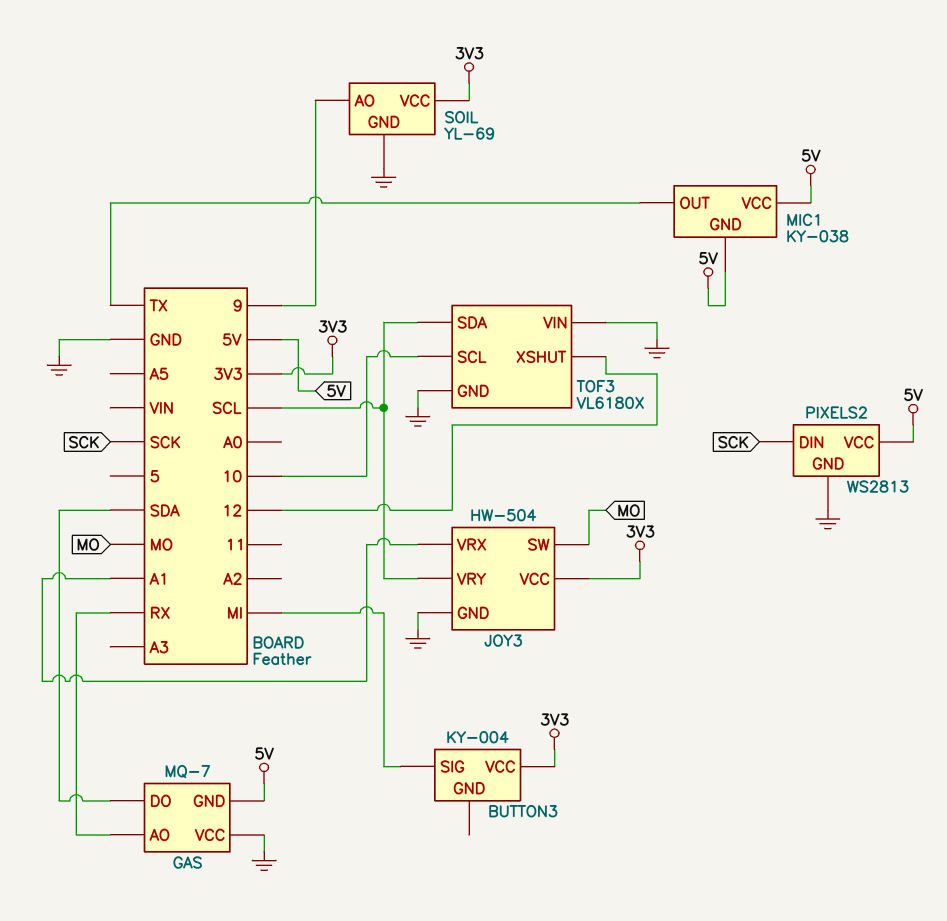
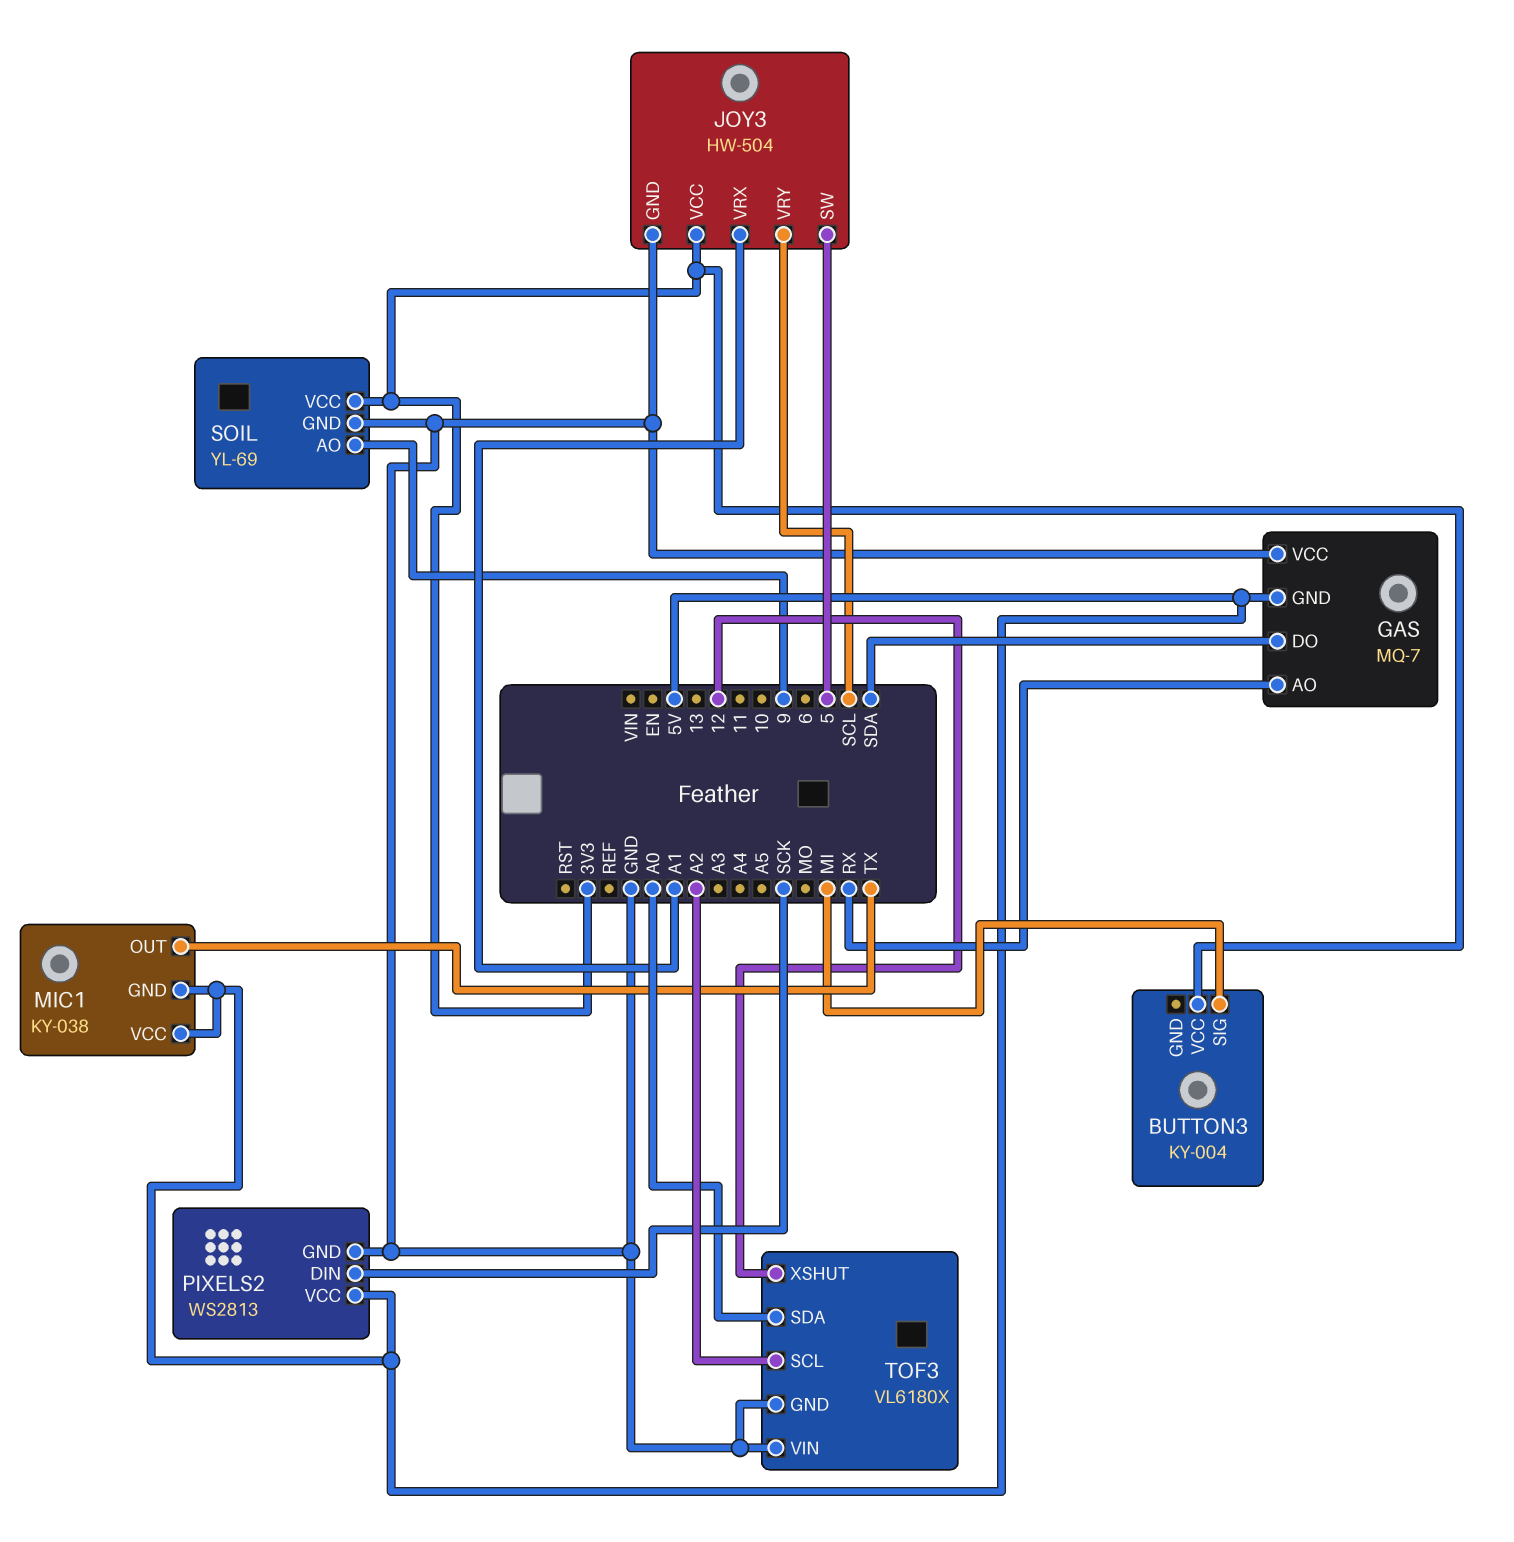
JOY3 pin SW: MO -> 5
TOF3 pin SCL: 10 -> A2
TOF3 pin SDA: SCL -> A0

